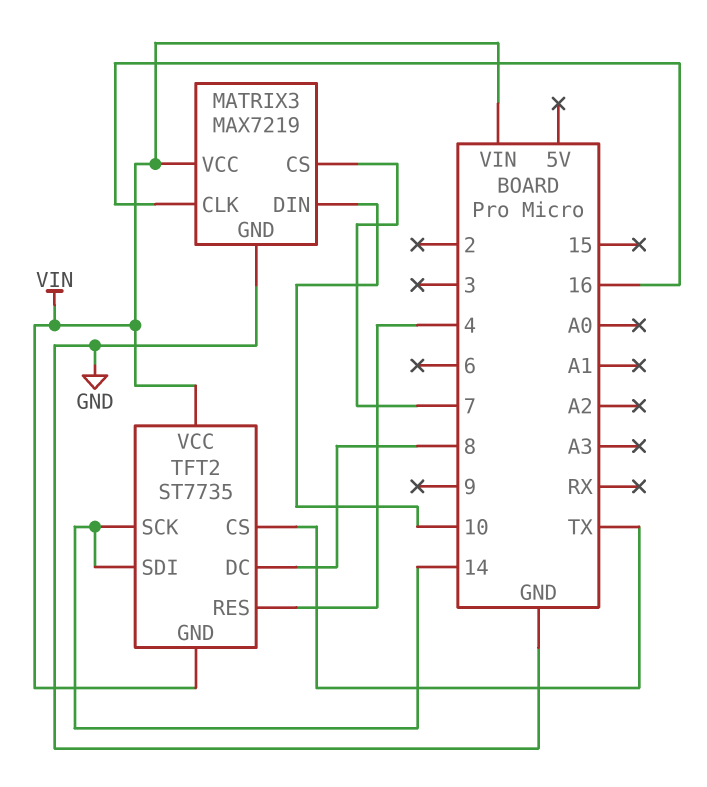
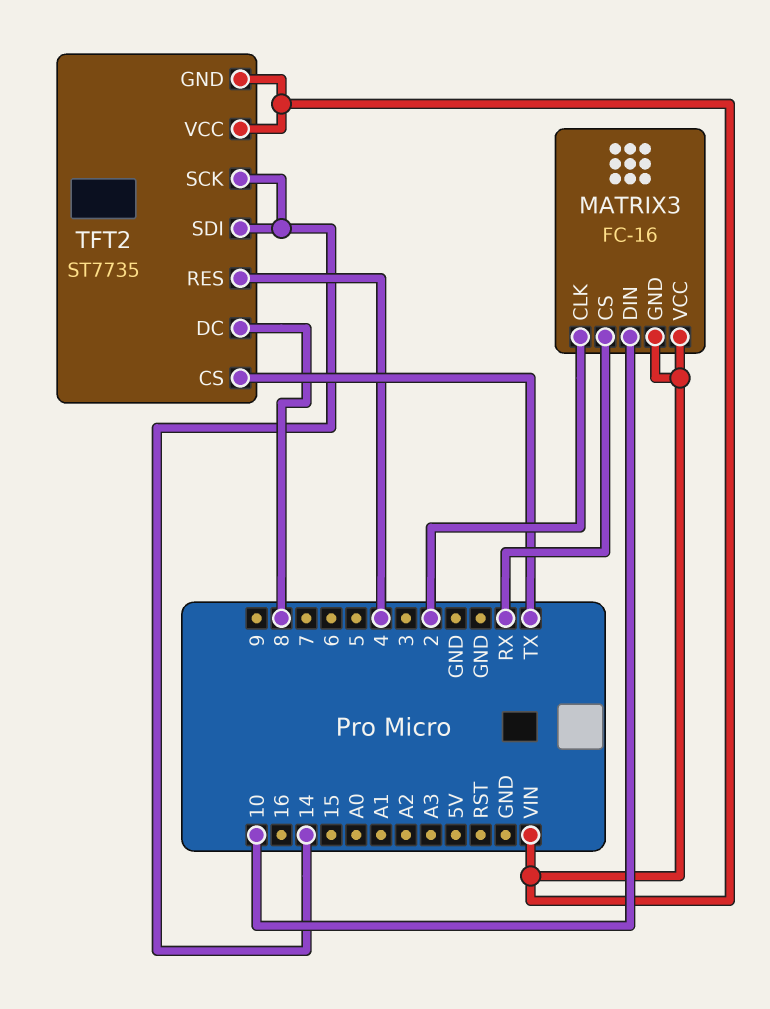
MATRIX3: MAX7219 -> FC-16
MATRIX3 pin CLK: 16 -> 2
MATRIX3 pin CS: 7 -> RX
MATRIX3 pin GND: GND -> VIN

